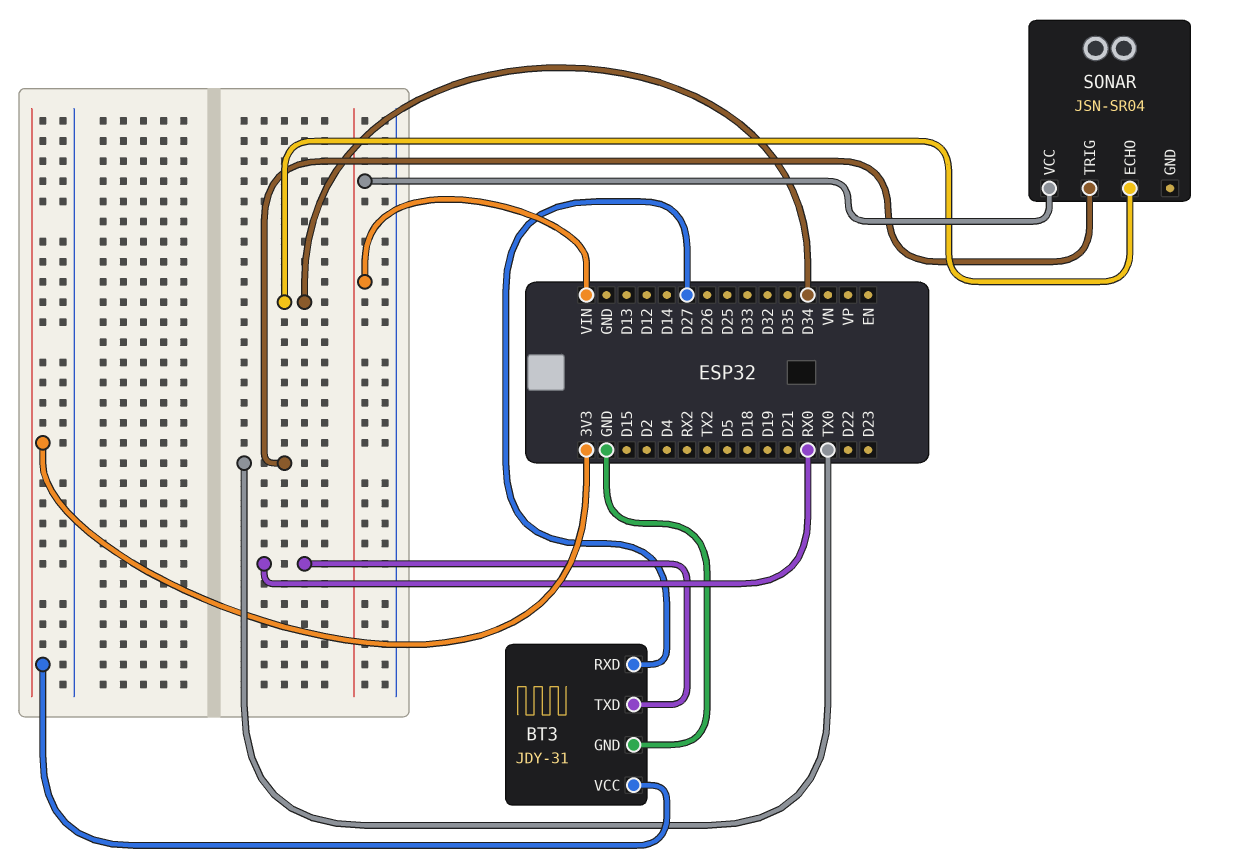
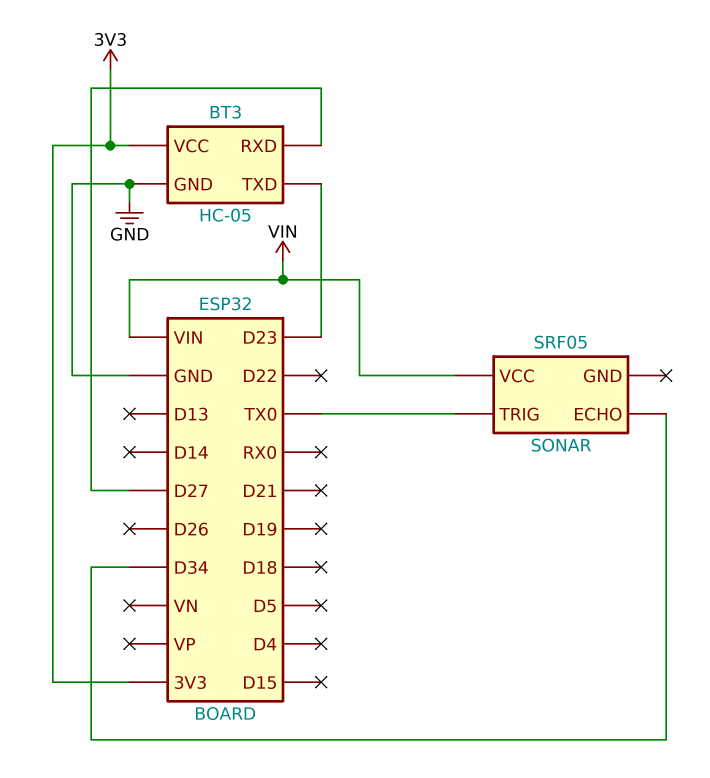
BT3: JDY-31 -> HC-05
BT3 pin TXD: RX0 -> D23
SONAR: JSN-SR04 -> SRF05

